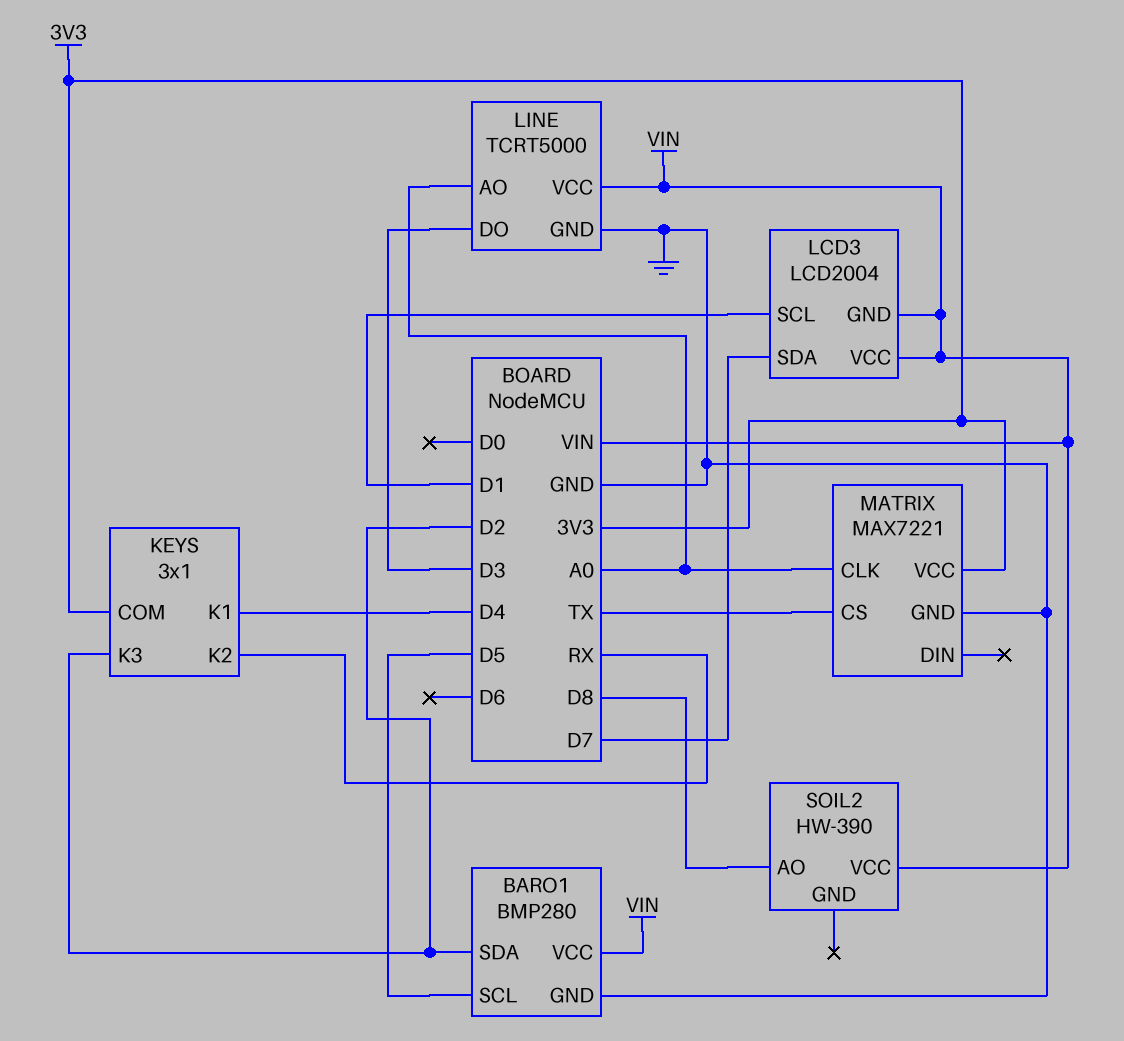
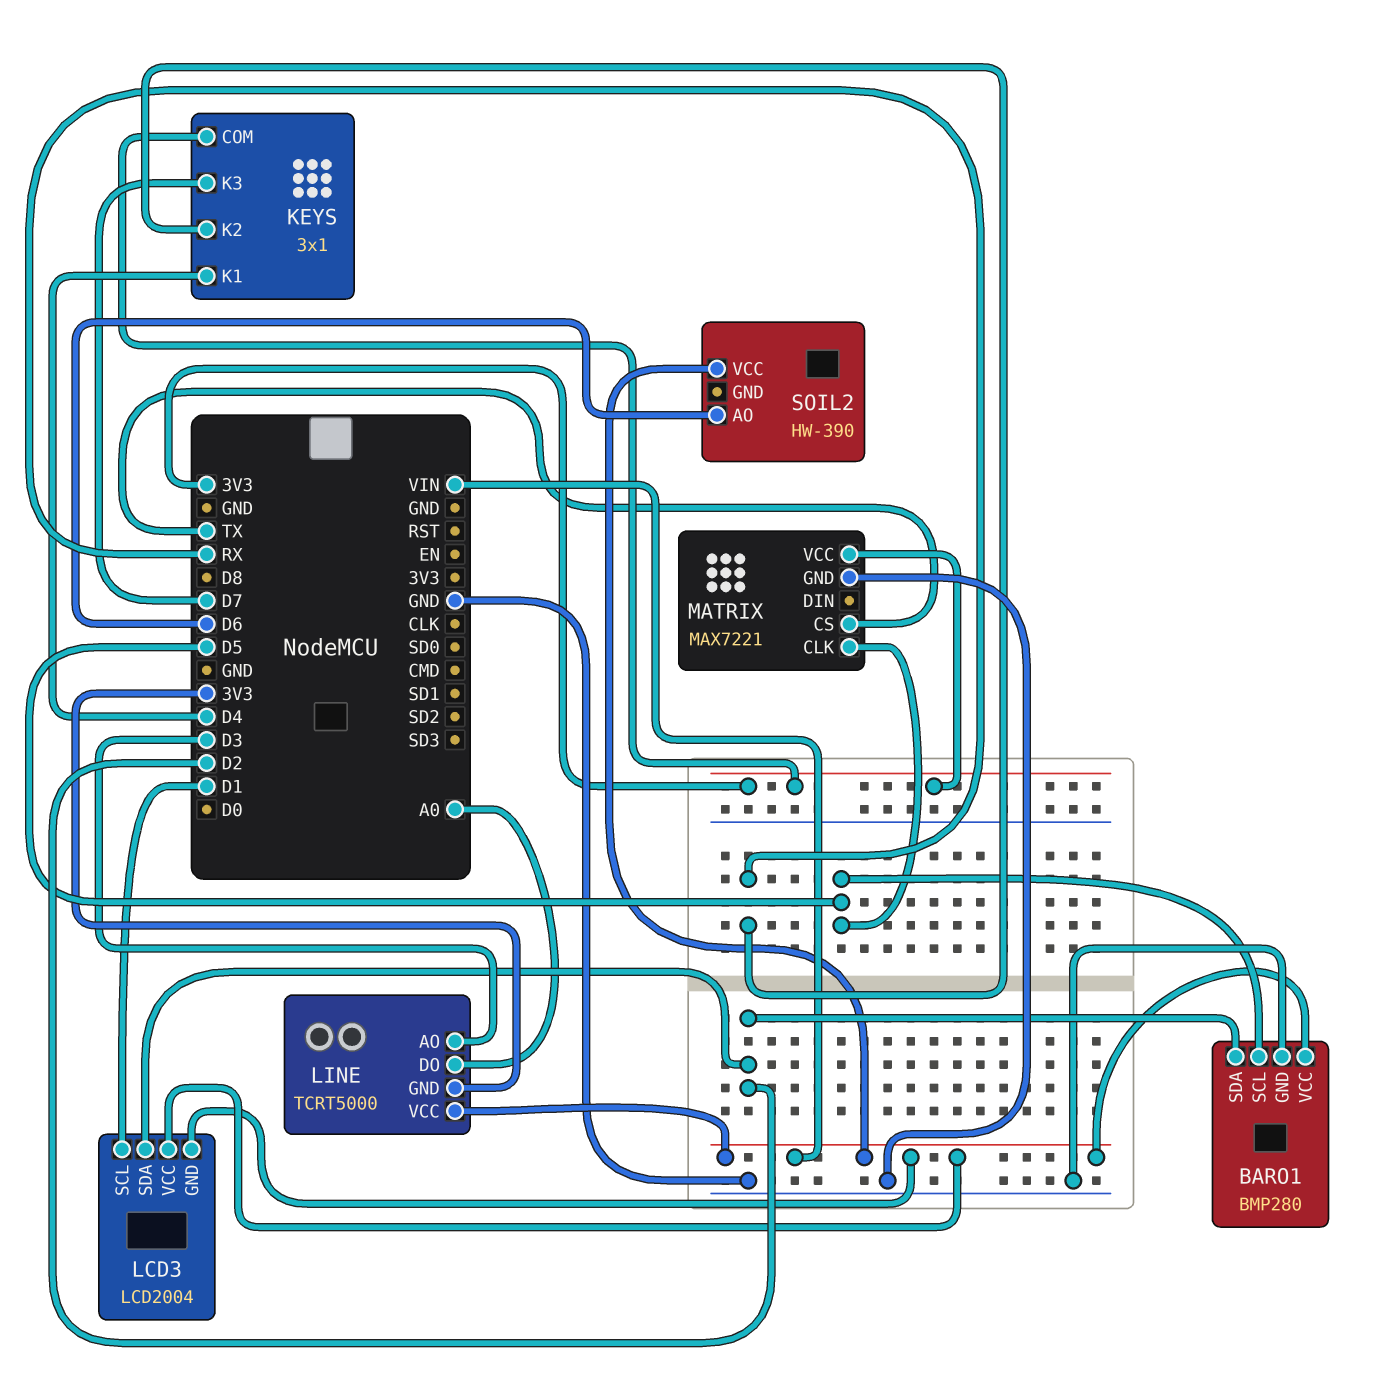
KEYS pin K3: D2 -> D7
LCD3 pin SDA: D7 -> D2
LINE pin AO: A0 -> D3
LINE pin DO: D3 -> A0
LINE pin GND: GND -> 3V3
MATRIX pin CLK: A0 -> D5
SOIL2 pin AO: D8 -> D6

